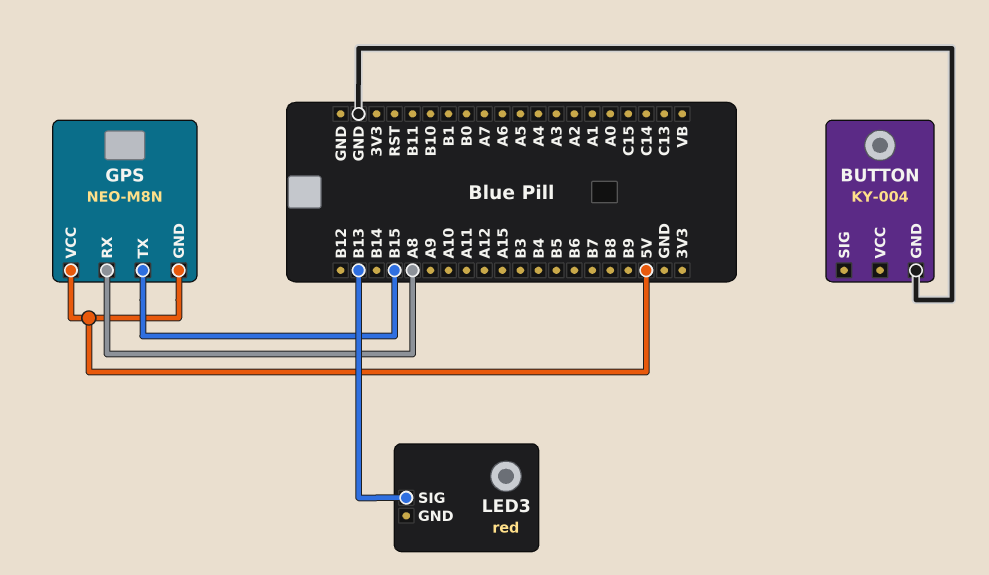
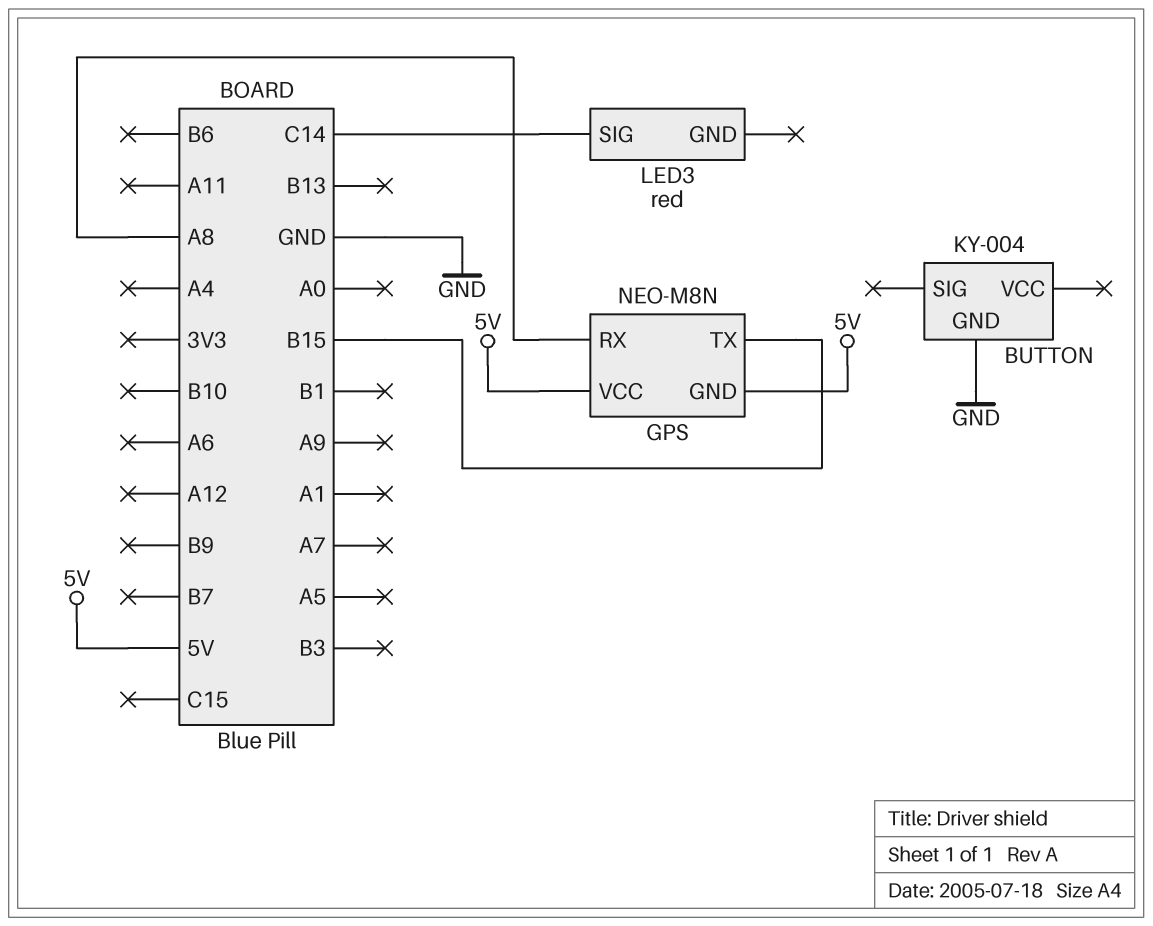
LED3 pin SIG: B13 -> C14

